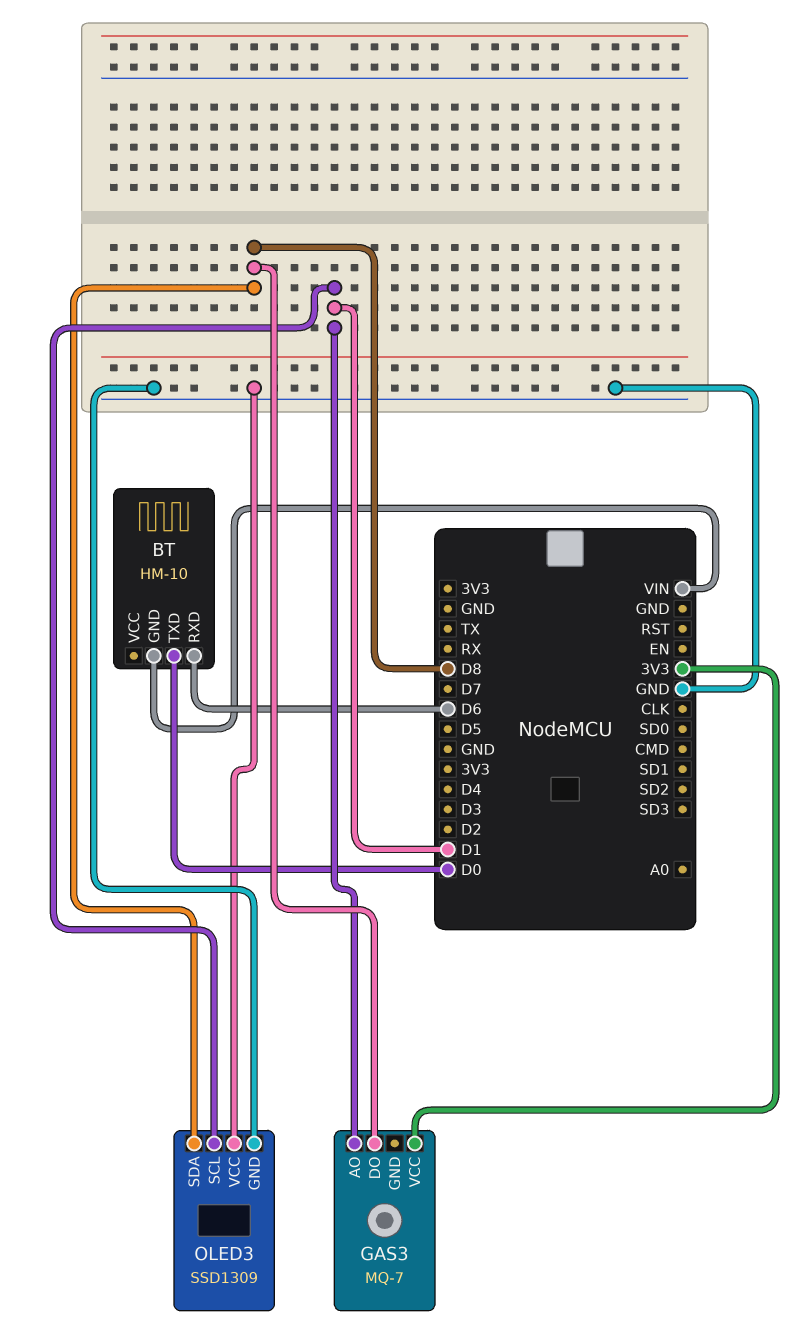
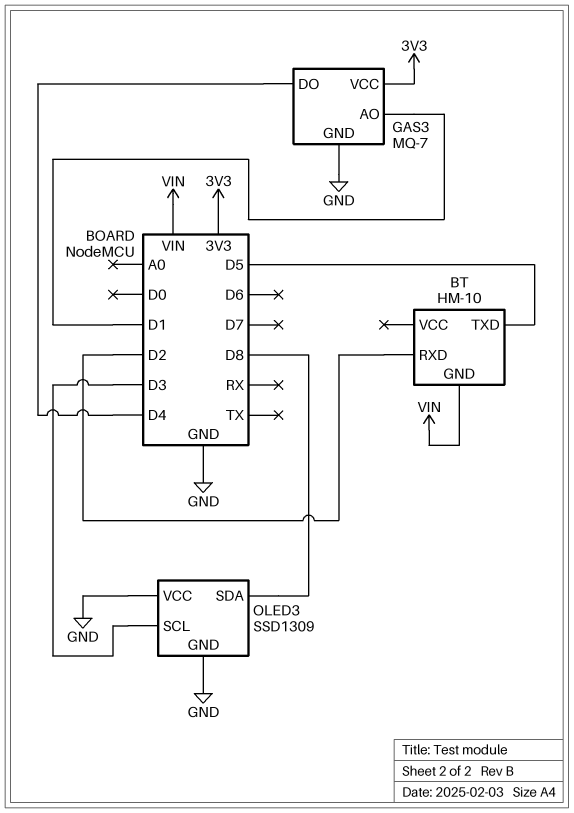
BT pin RXD: D6 -> D2
BT pin TXD: D0 -> D5
GAS3 pin DO: D8 -> D4
GAS3 pin GND: none -> GND
OLED3 pin SCL: D1 -> D3

